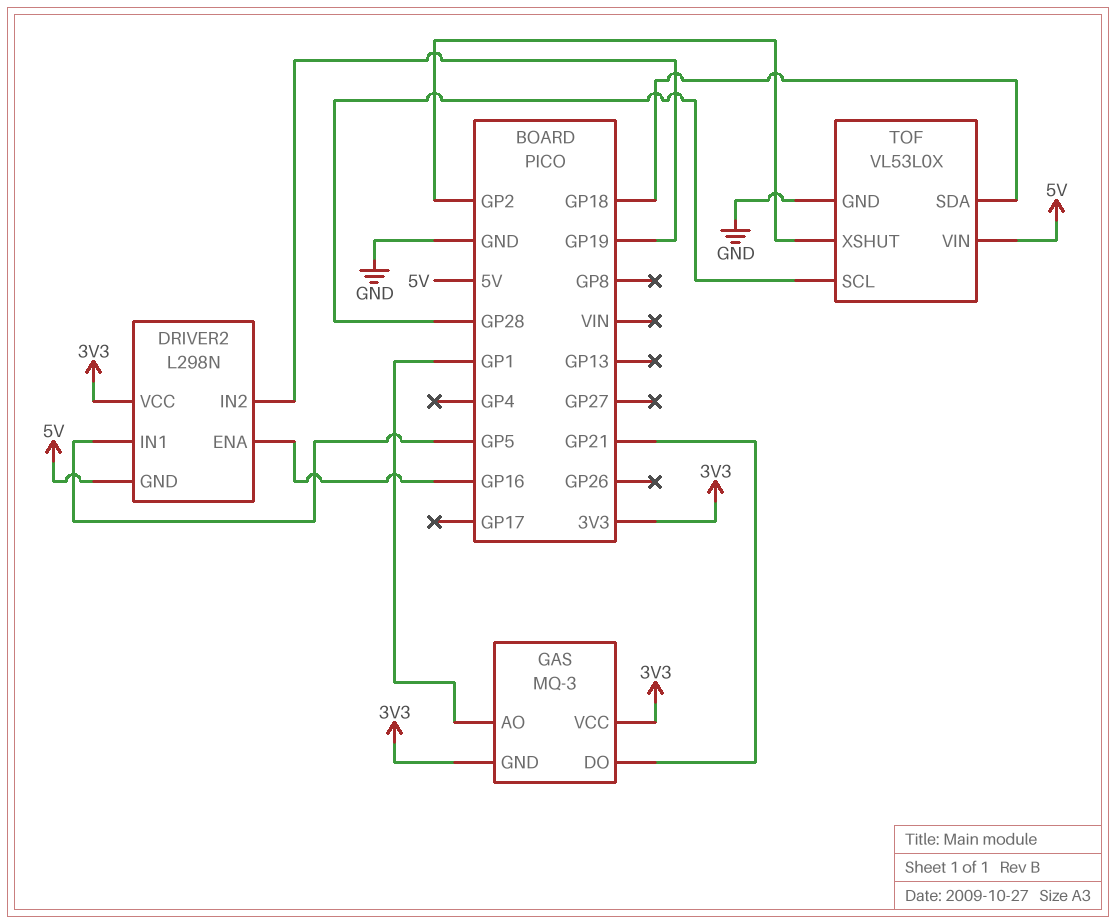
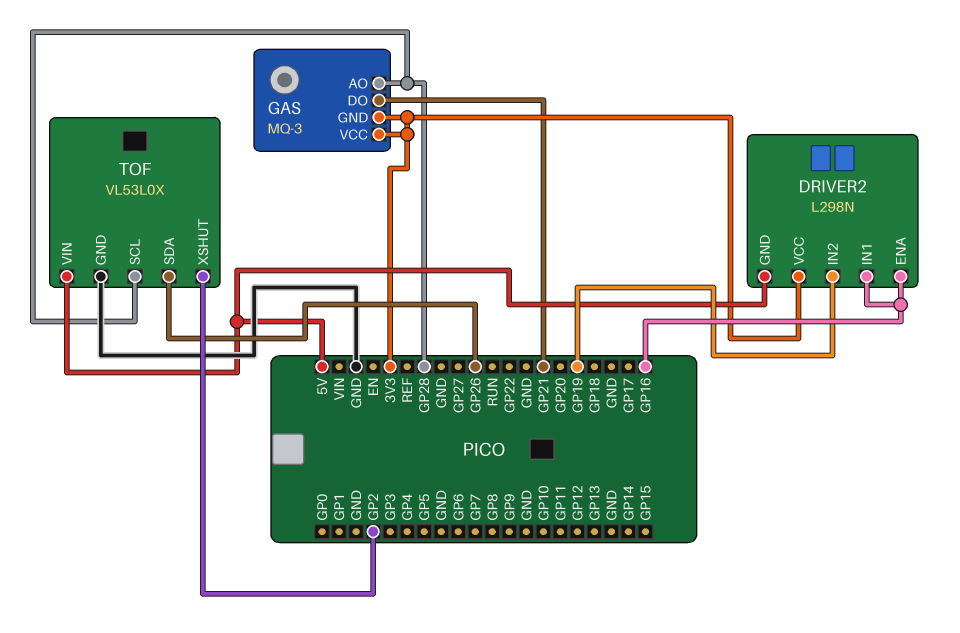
DRIVER2 pin IN1: GP5 -> GP16
GAS pin AO: GP1 -> GP28
TOF pin SDA: GP18 -> GP26

